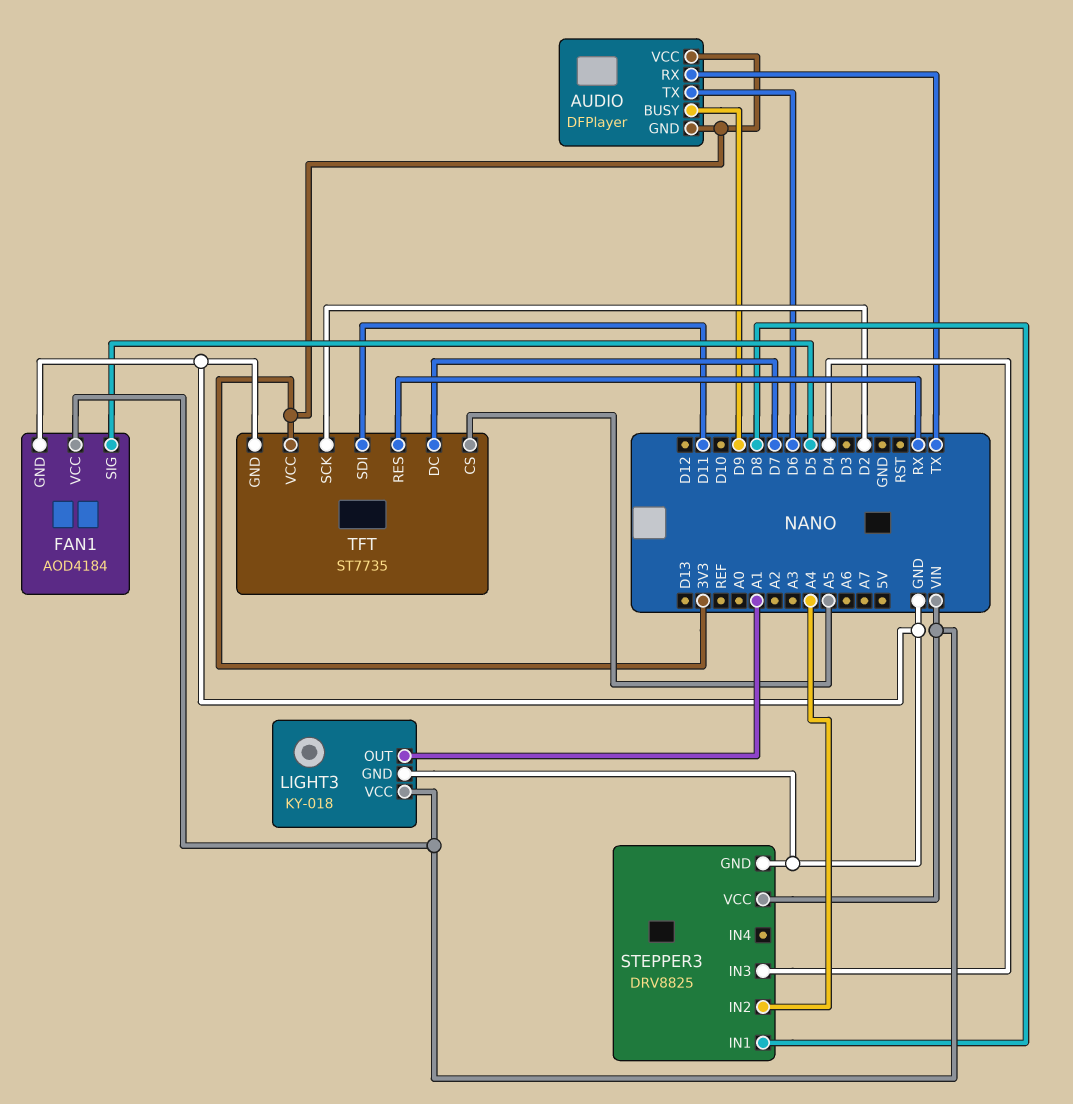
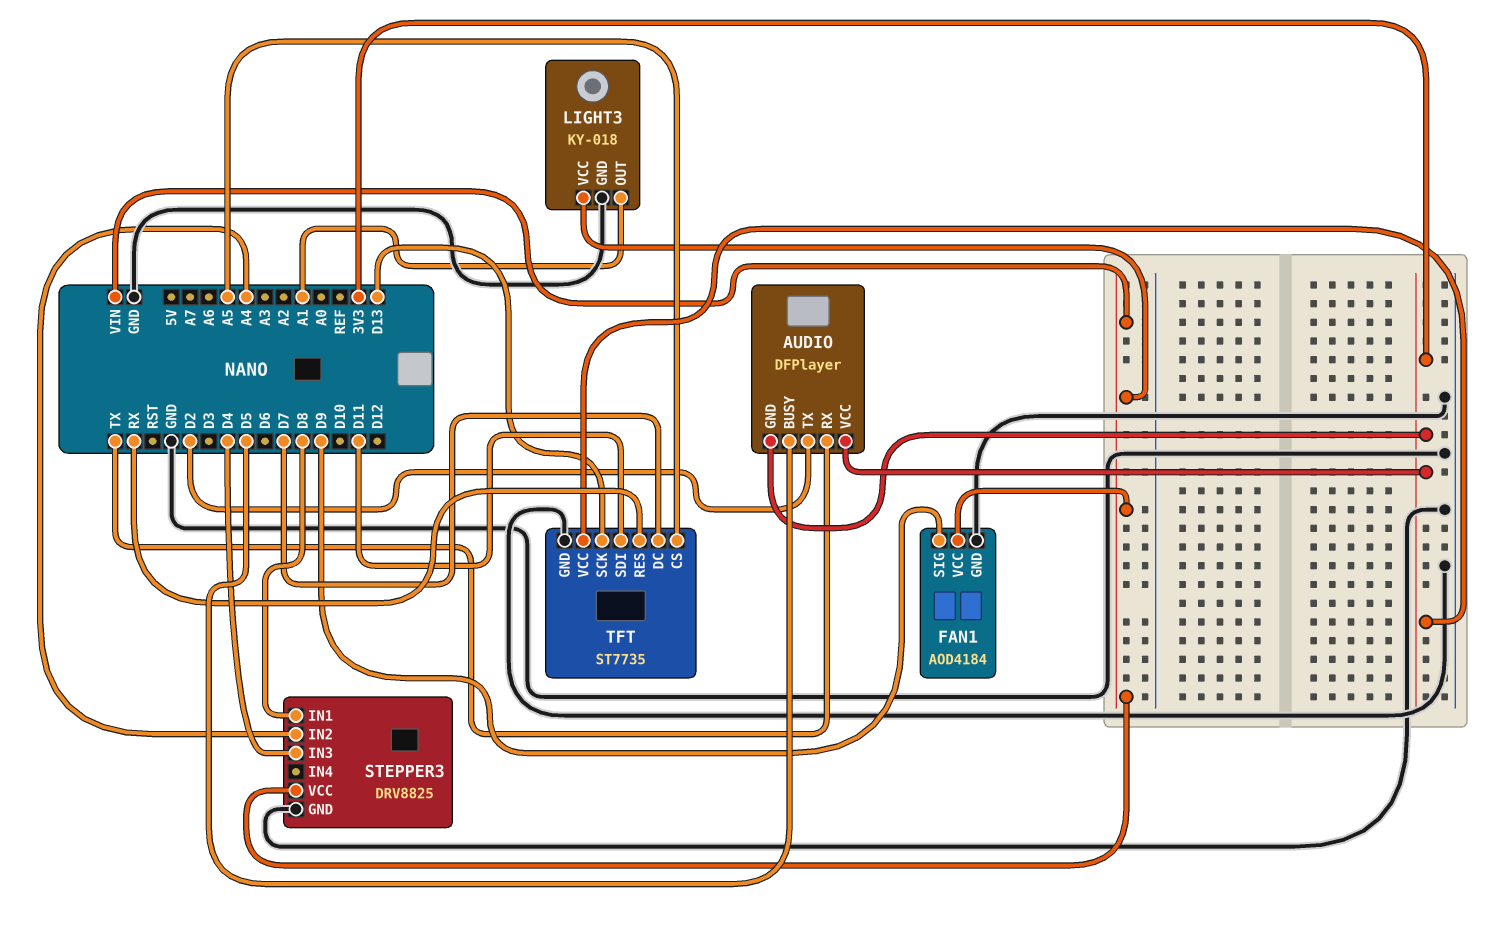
AUDIO pin BUSY: D9 -> D5
AUDIO pin TX: D6 -> D2
FAN1 pin SIG: D5 -> D9
TFT pin SCK: D2 -> D13

